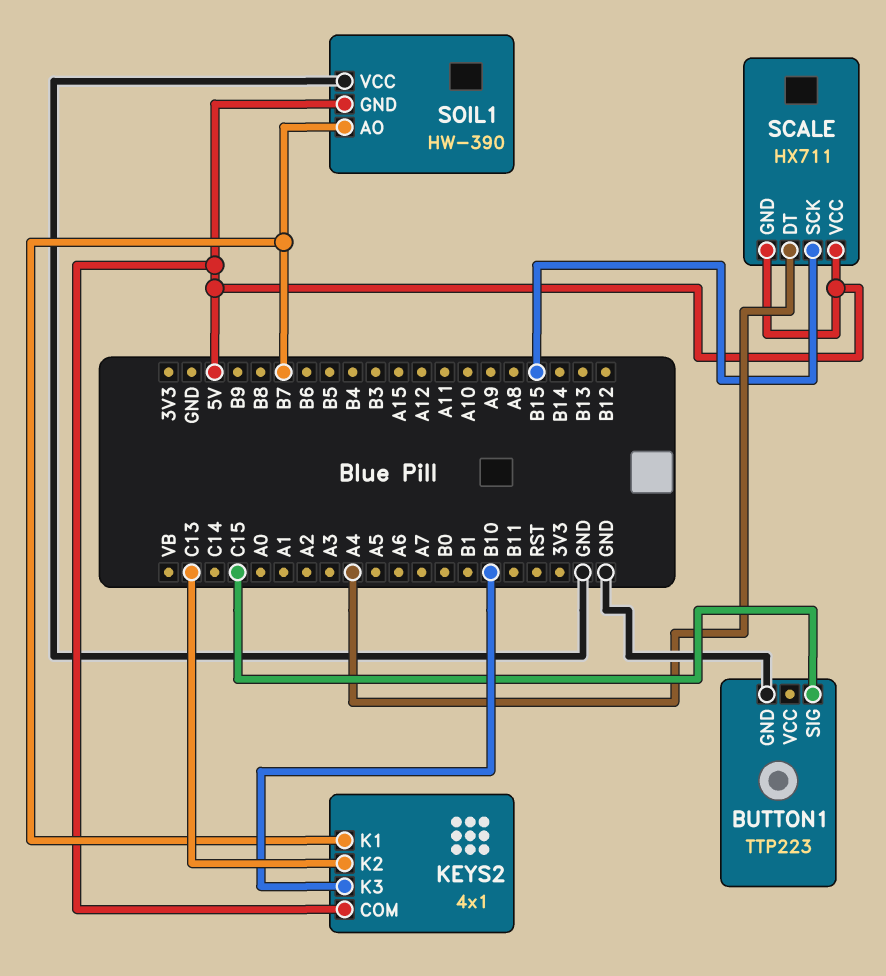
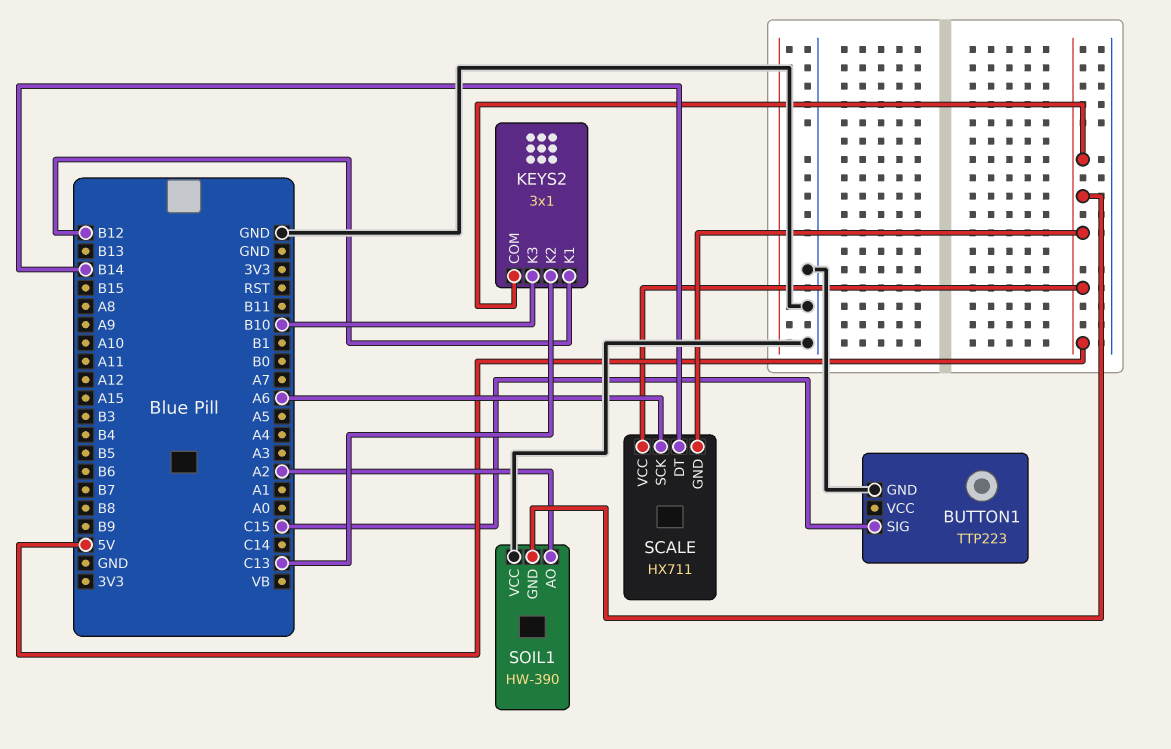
KEYS2: 4x1 -> 3x1
KEYS2 pin K1: B7 -> B12
SCALE pin DT: A4 -> B14
SCALE pin SCK: B15 -> A6
SOIL1 pin AO: B7 -> A2

